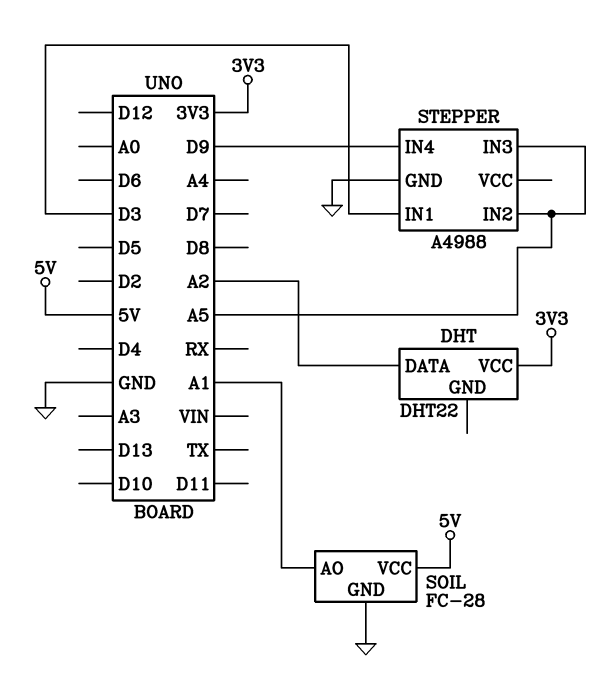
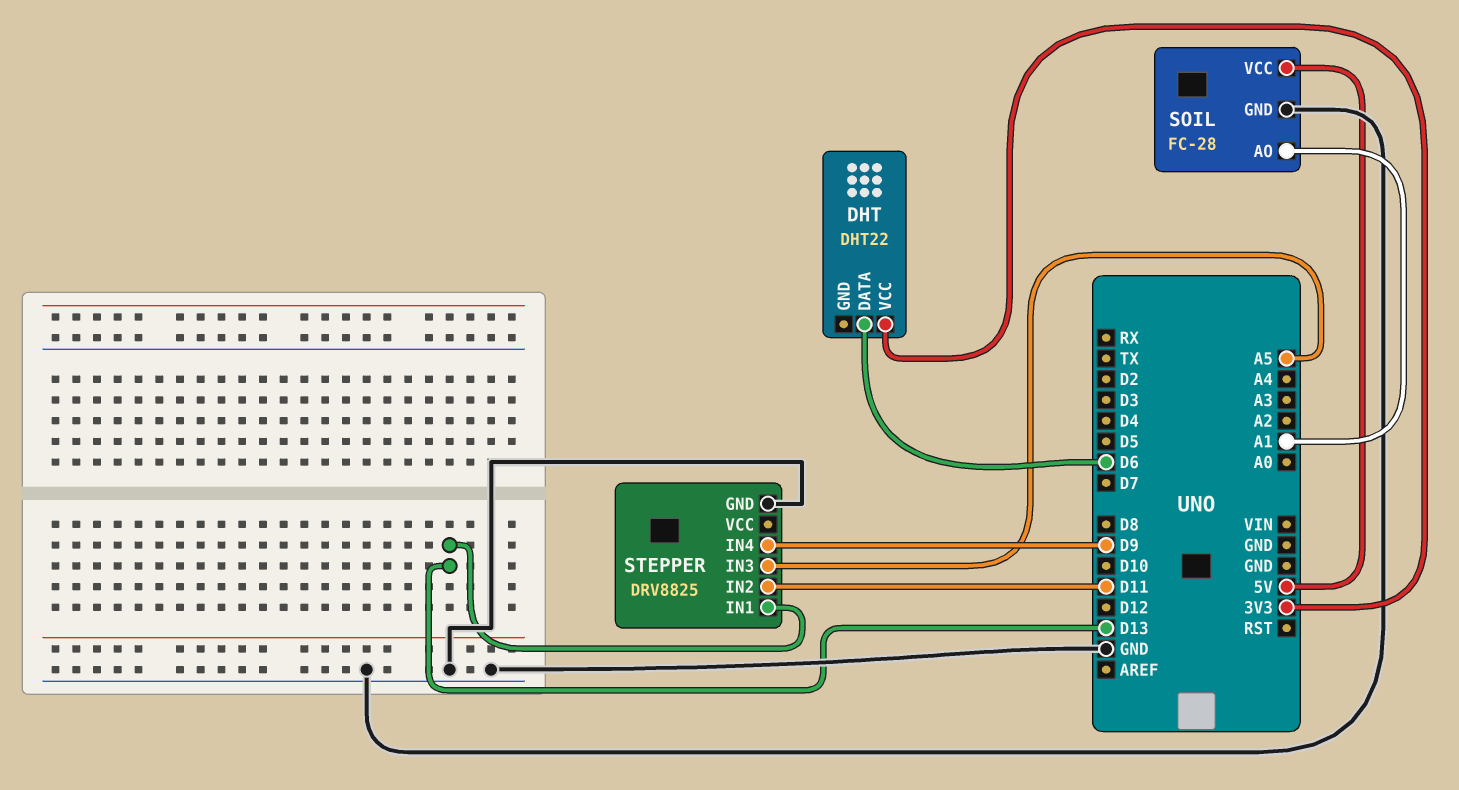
DHT pin DATA: A2 -> D6
STEPPER: A4988 -> DRV8825
STEPPER pin IN1: D3 -> D13
STEPPER pin IN2: A5 -> D11

